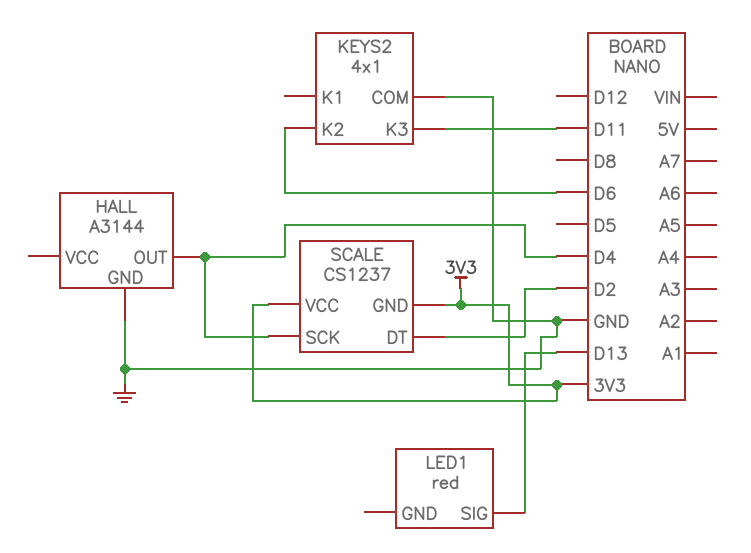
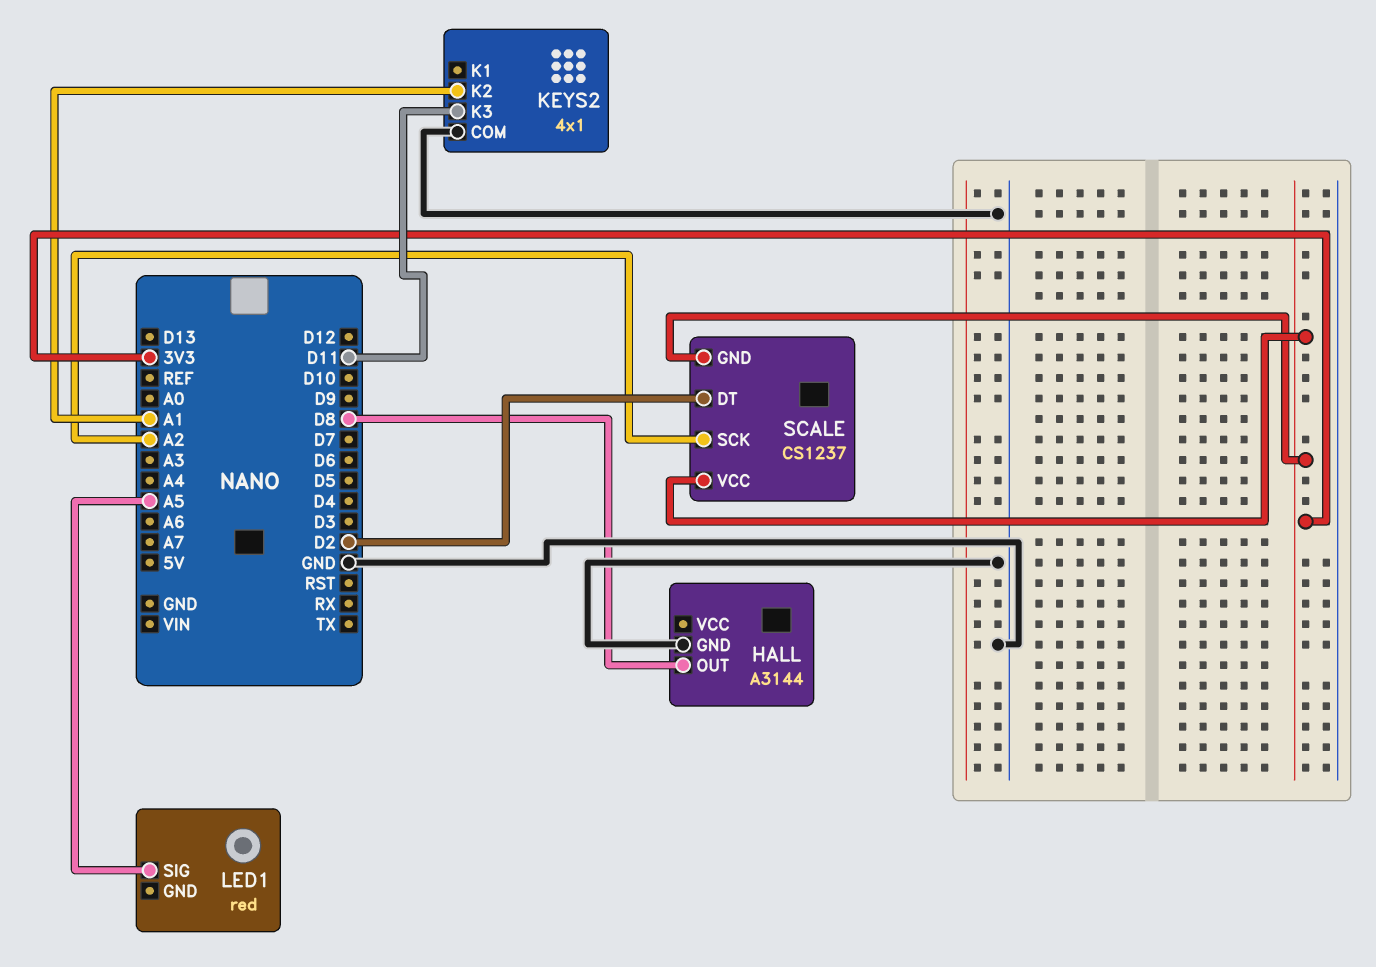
HALL pin OUT: D4 -> D8
KEYS2 pin K2: D6 -> A1
LED1 pin SIG: D13 -> A5
SCALE pin SCK: D4 -> A2

